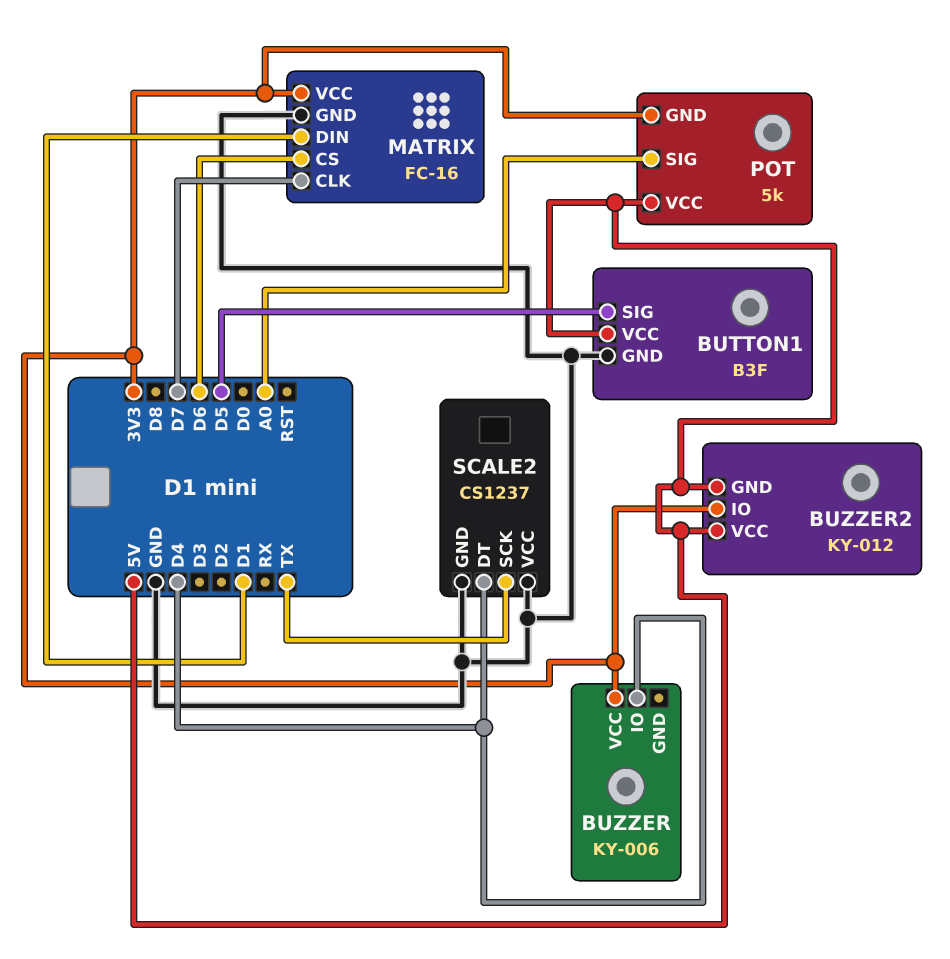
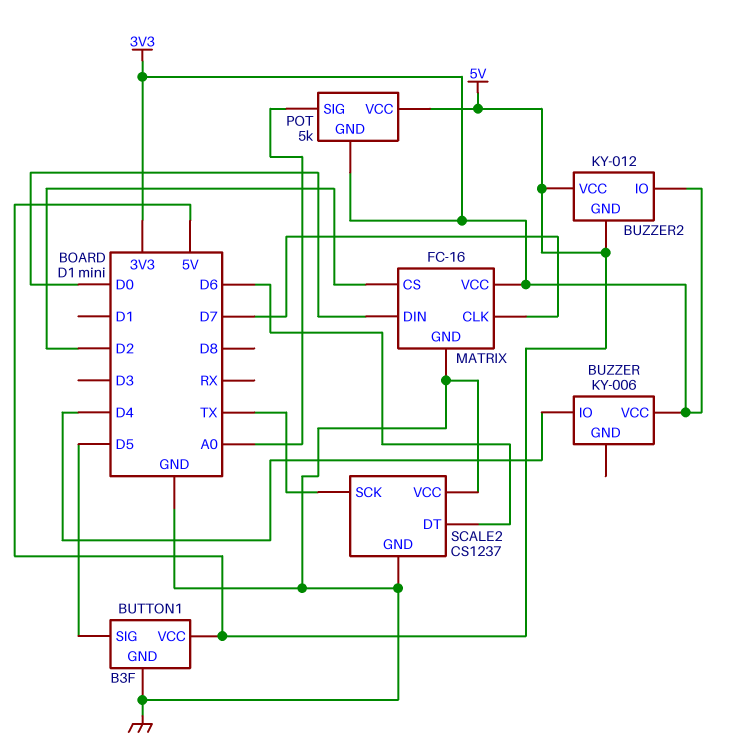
MATRIX pin CS: D6 -> D2
MATRIX pin DIN: D1 -> D0
SCALE2 pin DT: D4 -> D6

